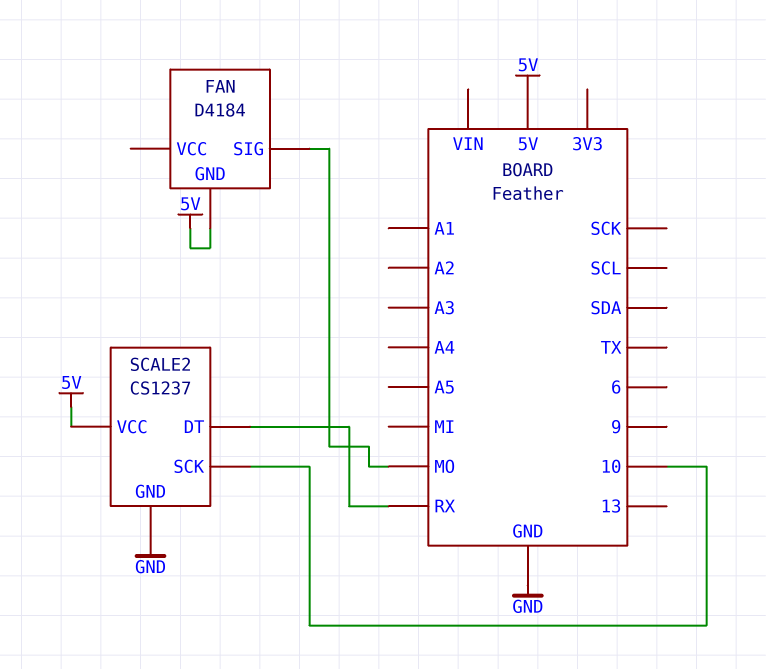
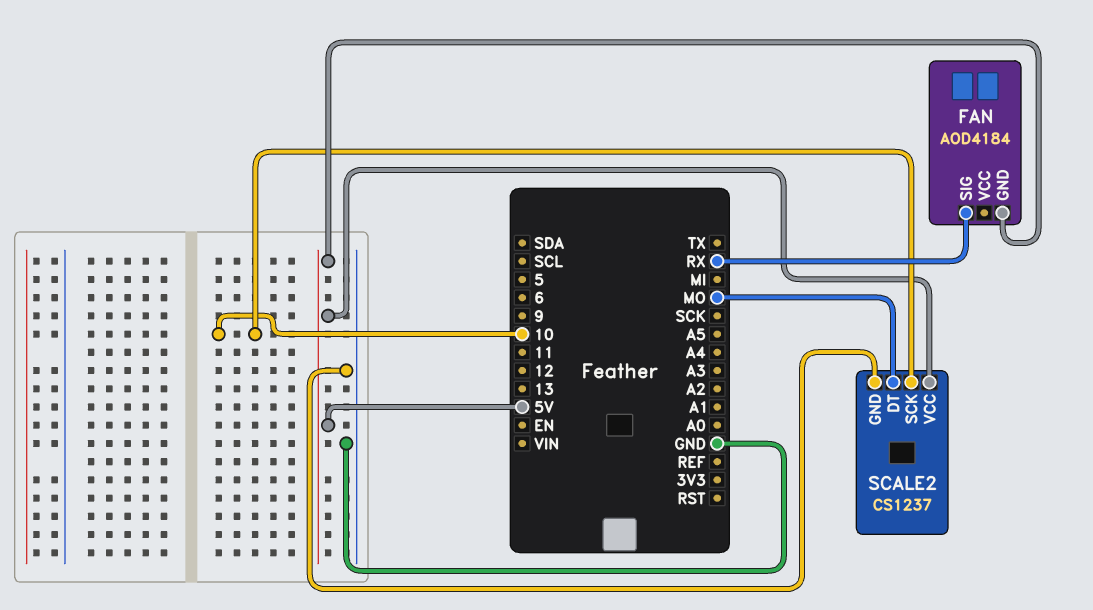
FAN: D4184 -> AOD4184
FAN pin SIG: MO -> RX
SCALE2 pin DT: RX -> MO

